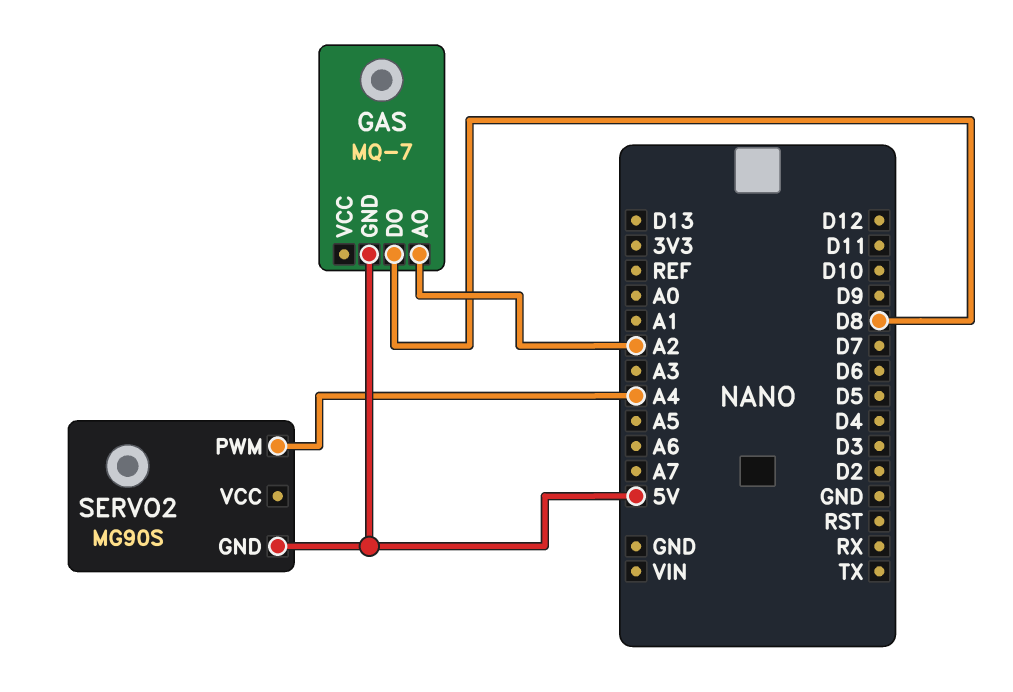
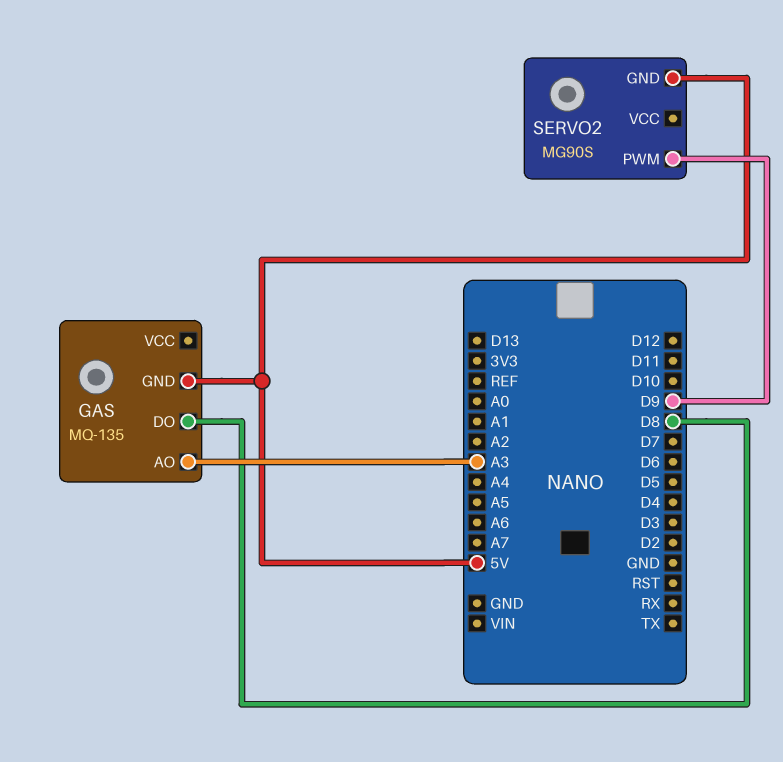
GAS: MQ-7 -> MQ-135
GAS pin AO: A2 -> A3
SERVO2 pin PWM: A4 -> D9

